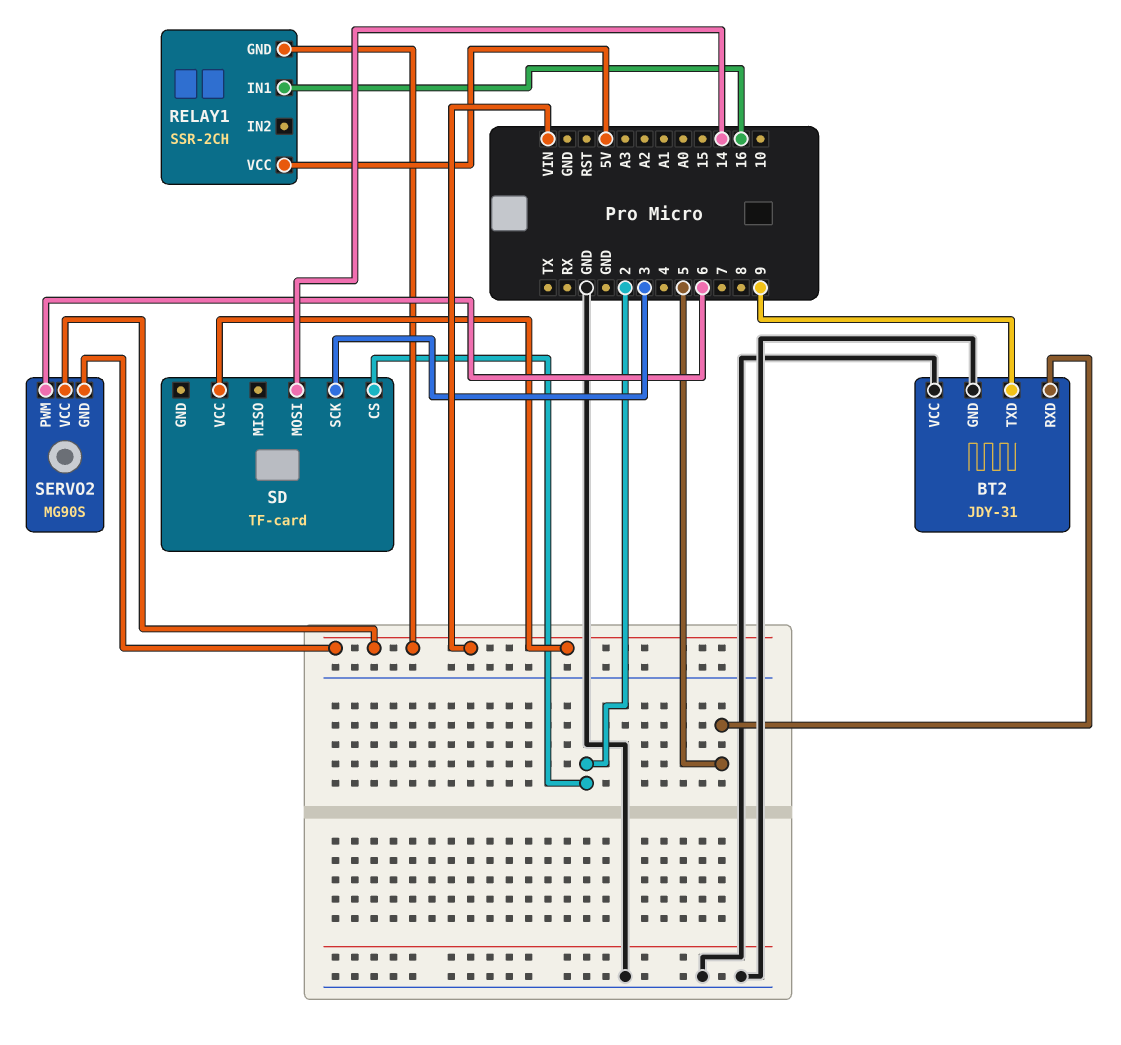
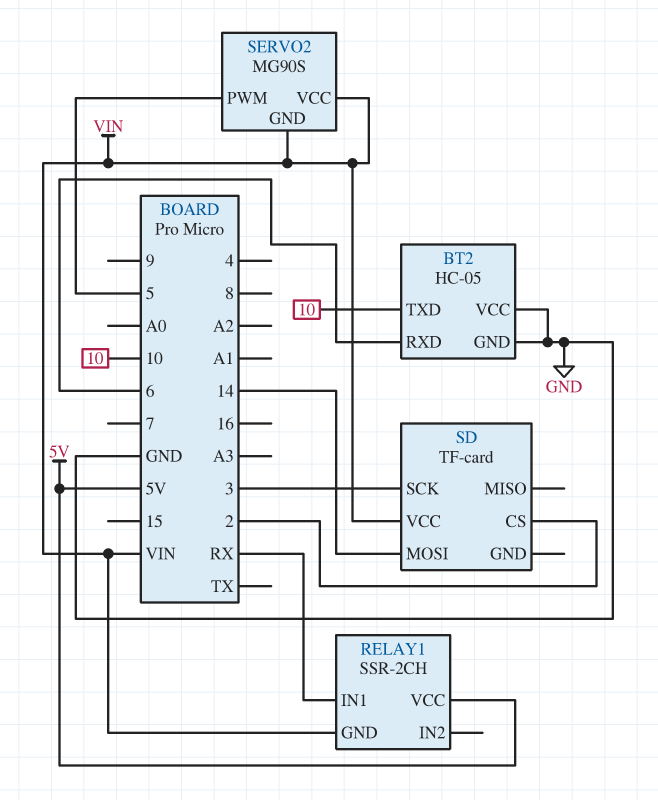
BT2: JDY-31 -> HC-05
BT2 pin RXD: 5 -> 6
BT2 pin TXD: 9 -> 10
RELAY1 pin IN1: 16 -> RX
SERVO2 pin PWM: 6 -> 5

